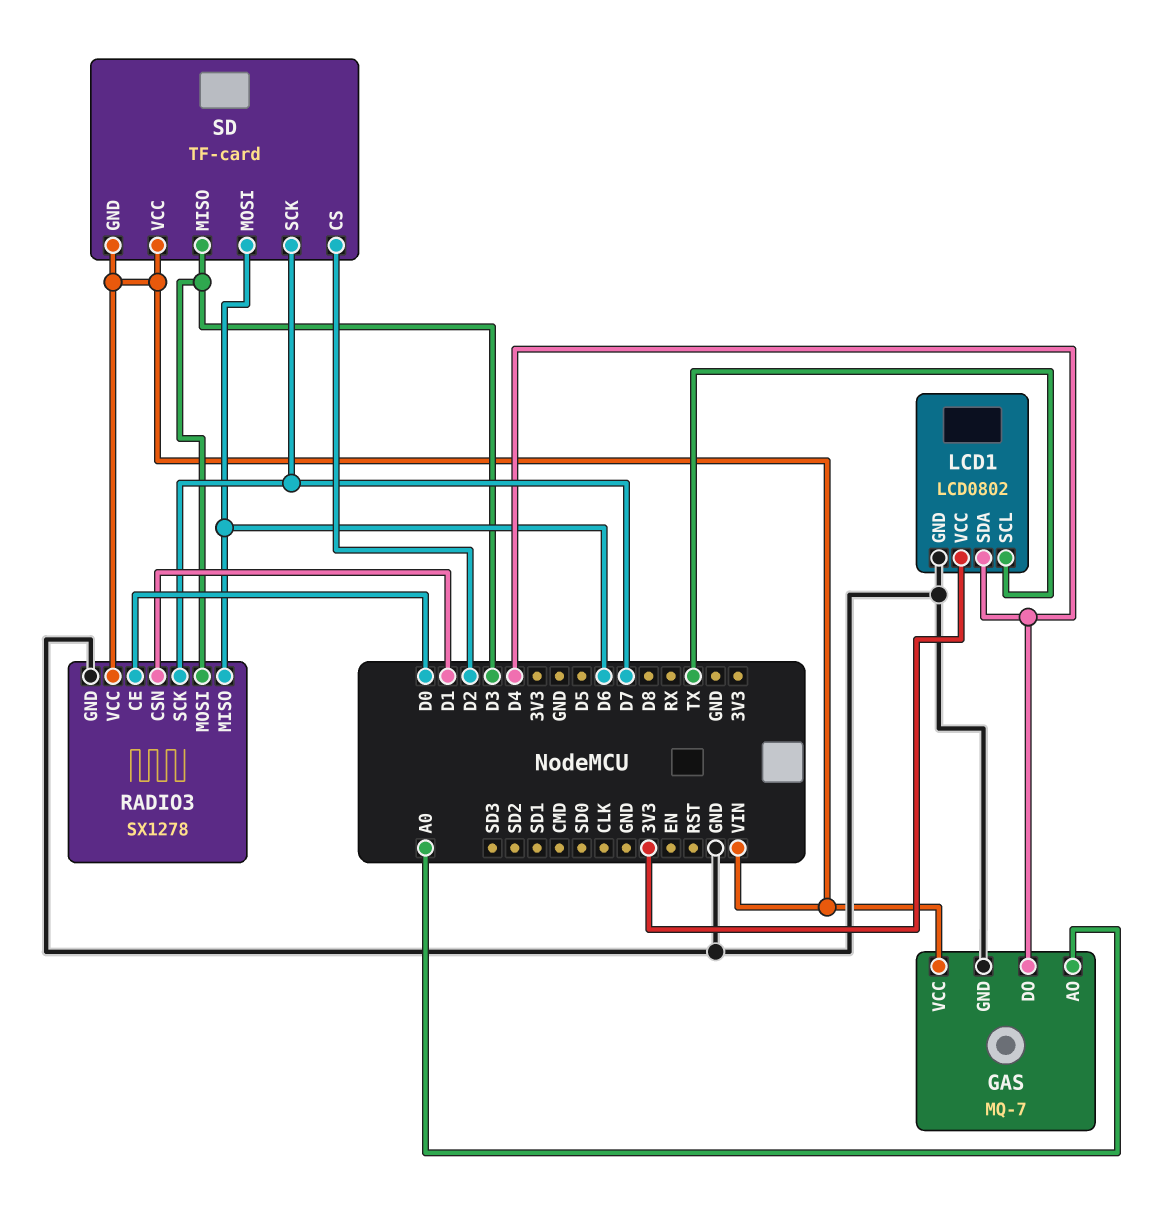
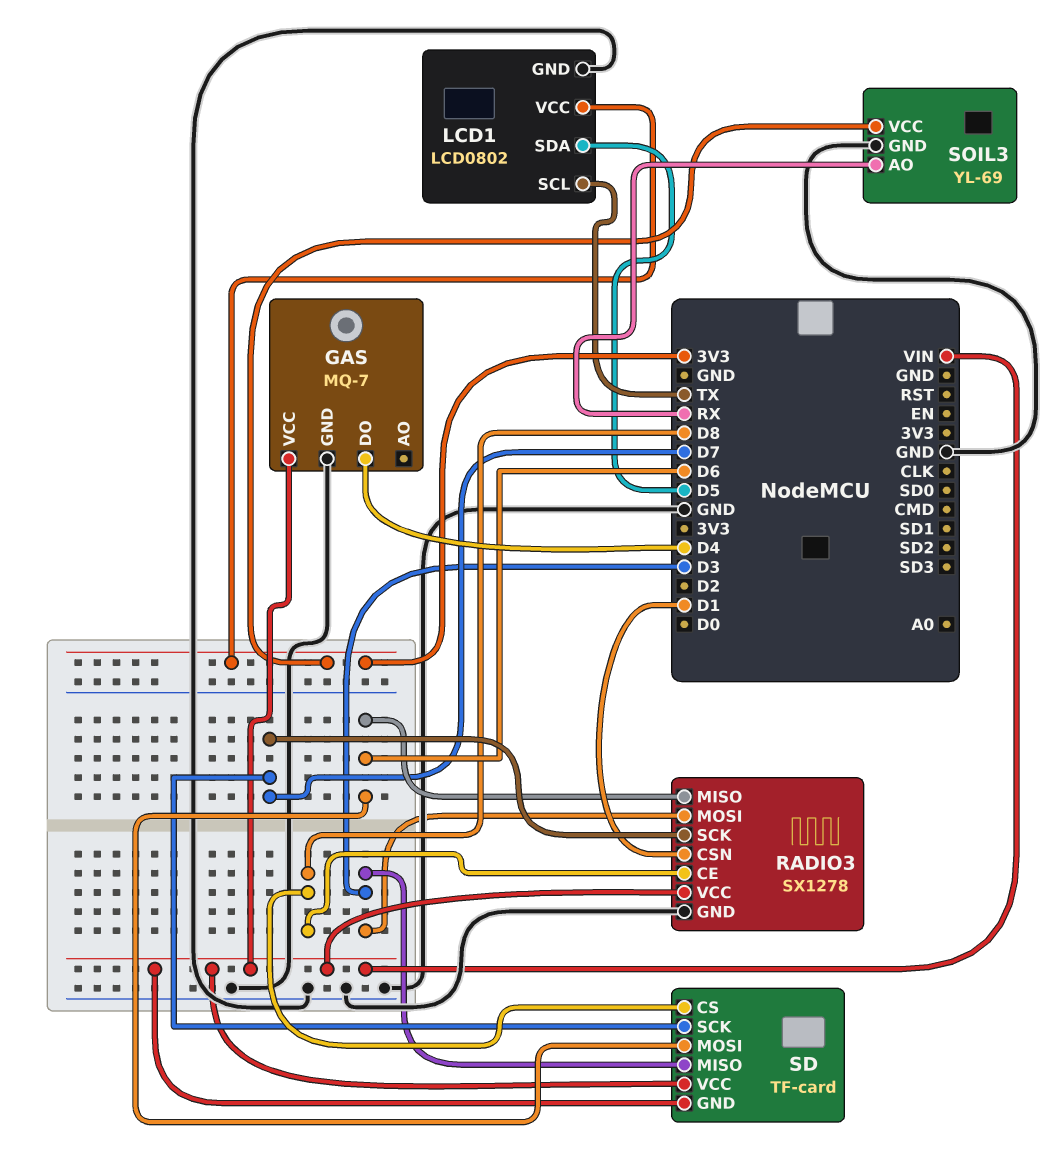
GAS pin AO: A0 -> none
LCD1 pin SDA: D4 -> D5
RADIO3 pin CE: D0 -> D8
SD pin CS: D2 -> D8
SOIL3: none -> YL-69
SOIL3 pin AO: none -> RX
SOIL3 pin GND: none -> GND
SOIL3 pin VCC: none -> 3V3

